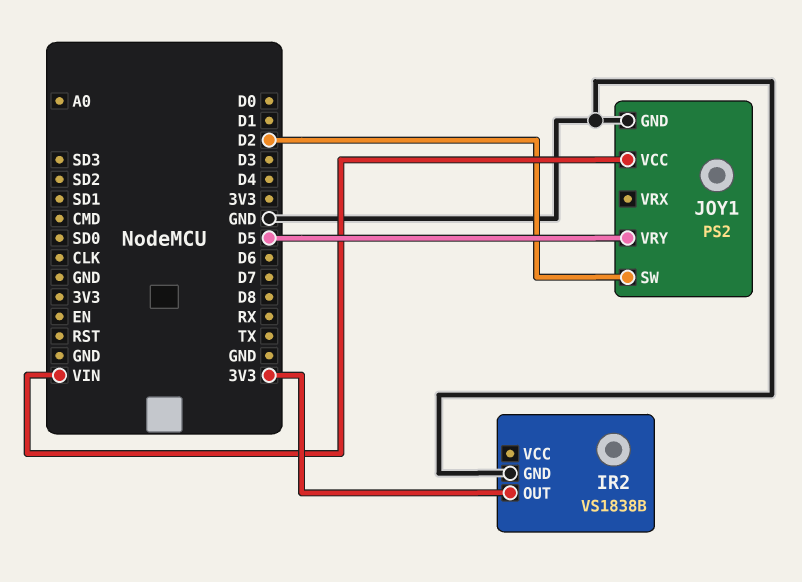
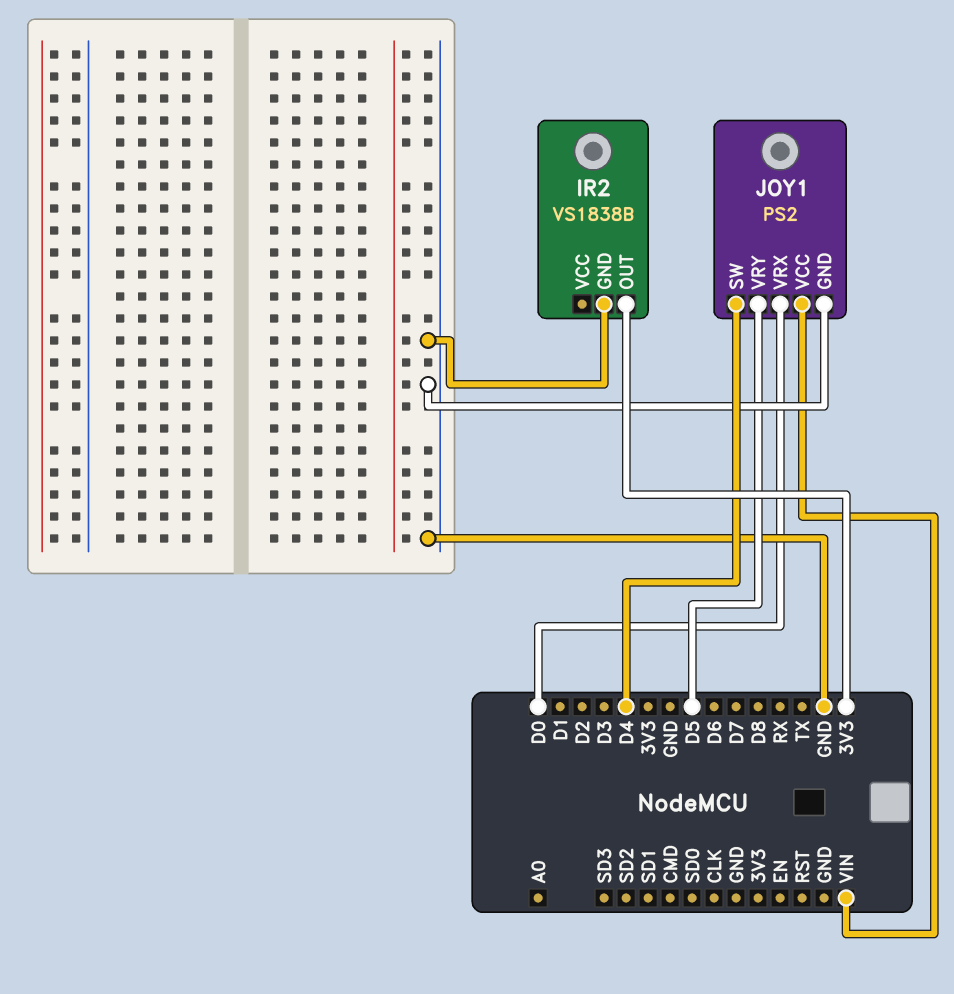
JOY1 pin SW: D2 -> D4
JOY1 pin VRX: none -> D0

